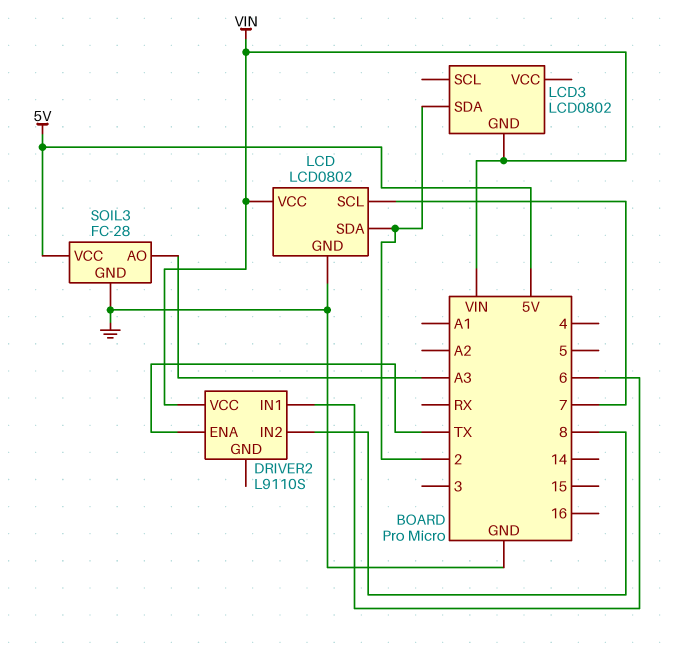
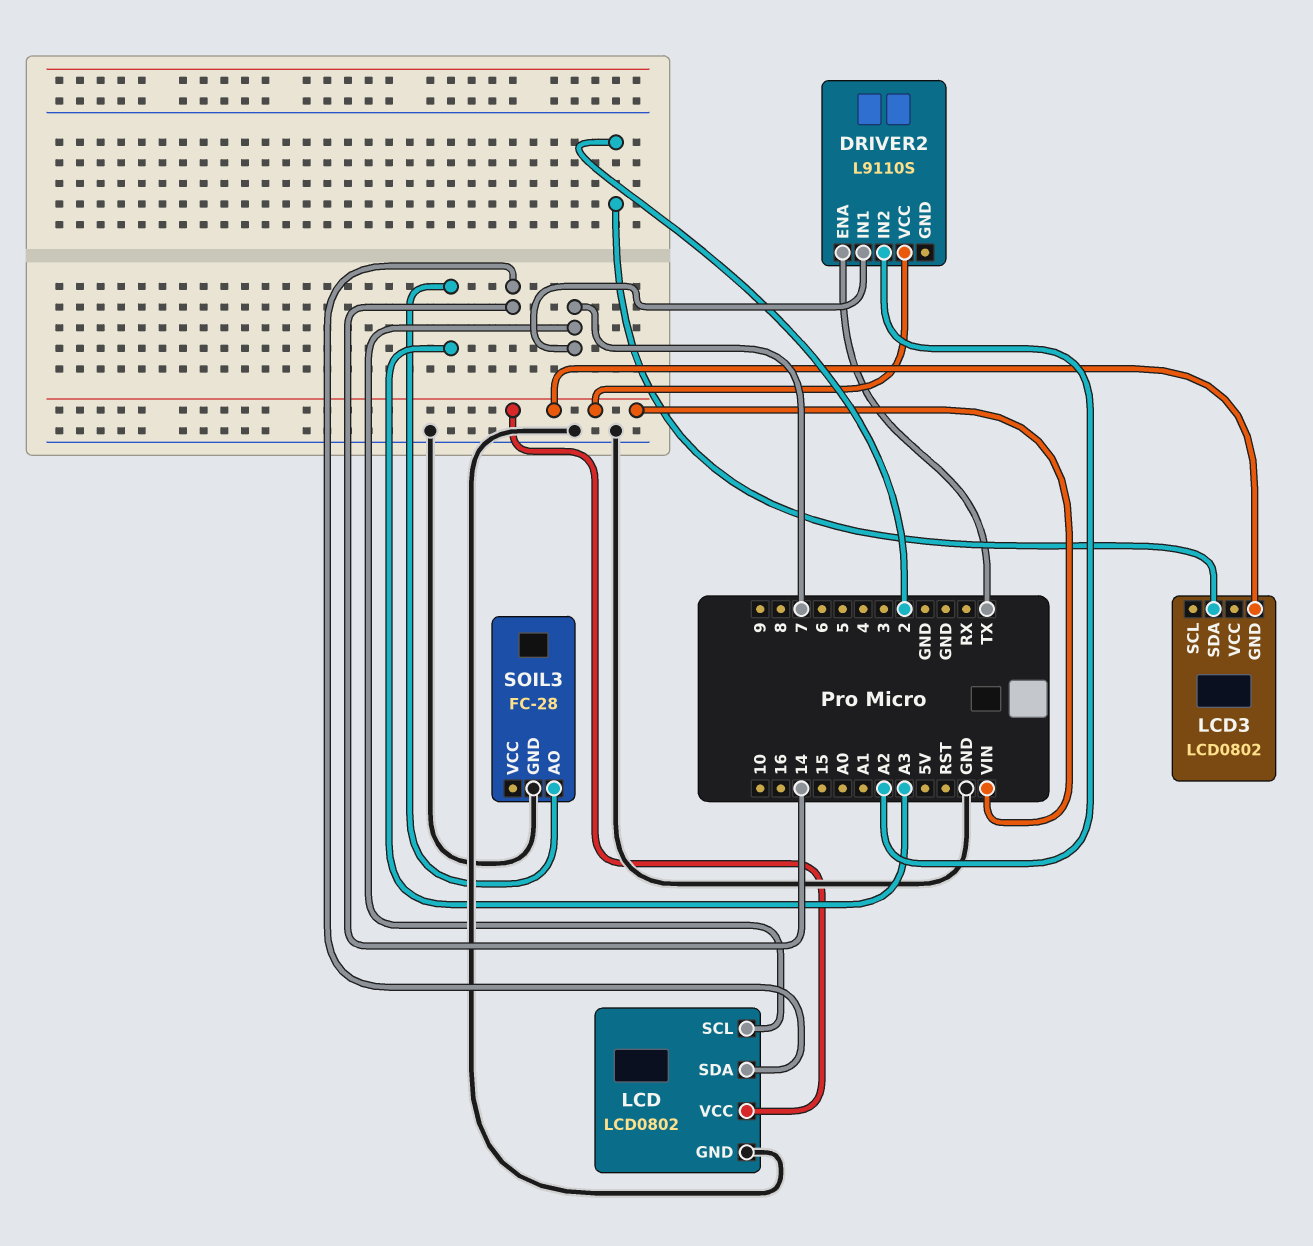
DRIVER2 pin IN1: 6 -> 7
DRIVER2 pin IN2: 8 -> A2
LCD pin SDA: 2 -> 14
SOIL3 pin VCC: 5V -> none

